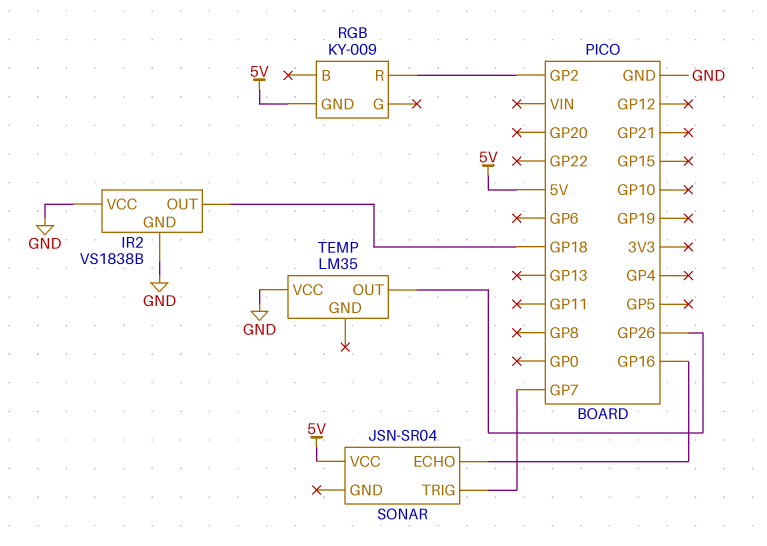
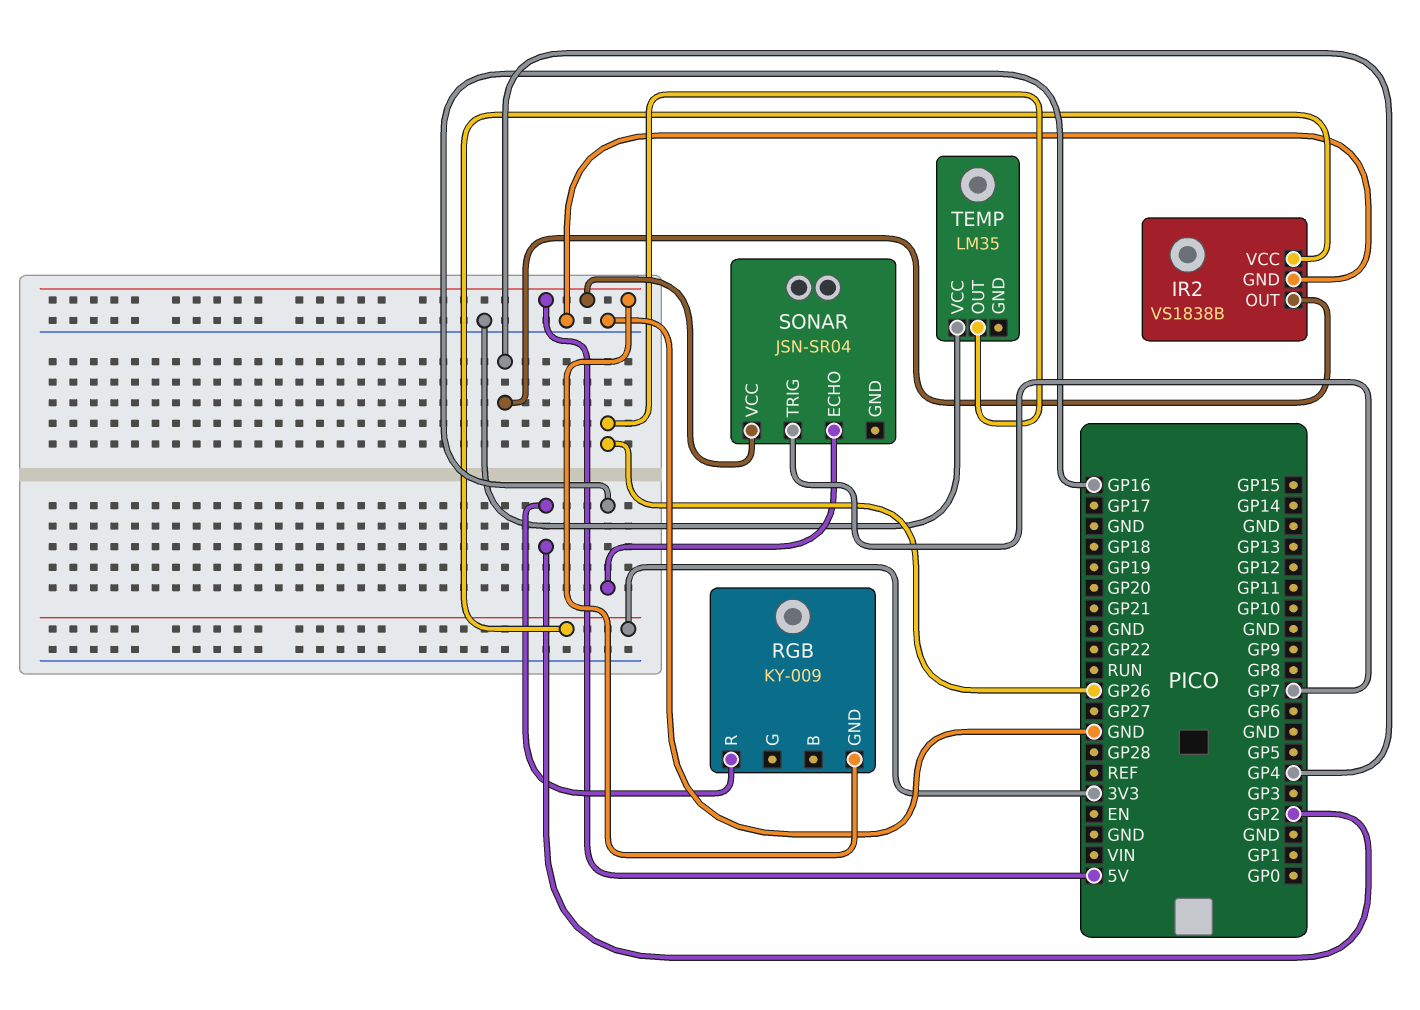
IR2 pin OUT: GP18 -> GP4
IR2 pin VCC: GND -> 3V3

